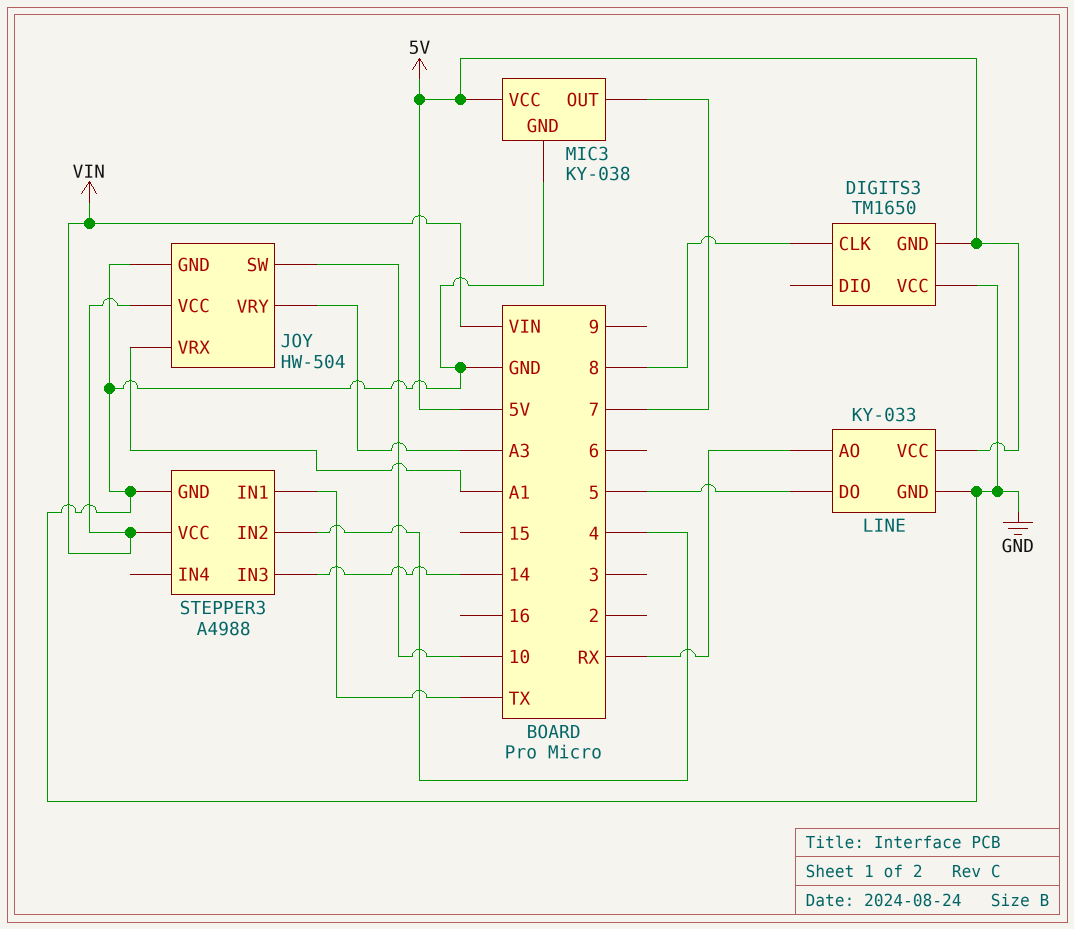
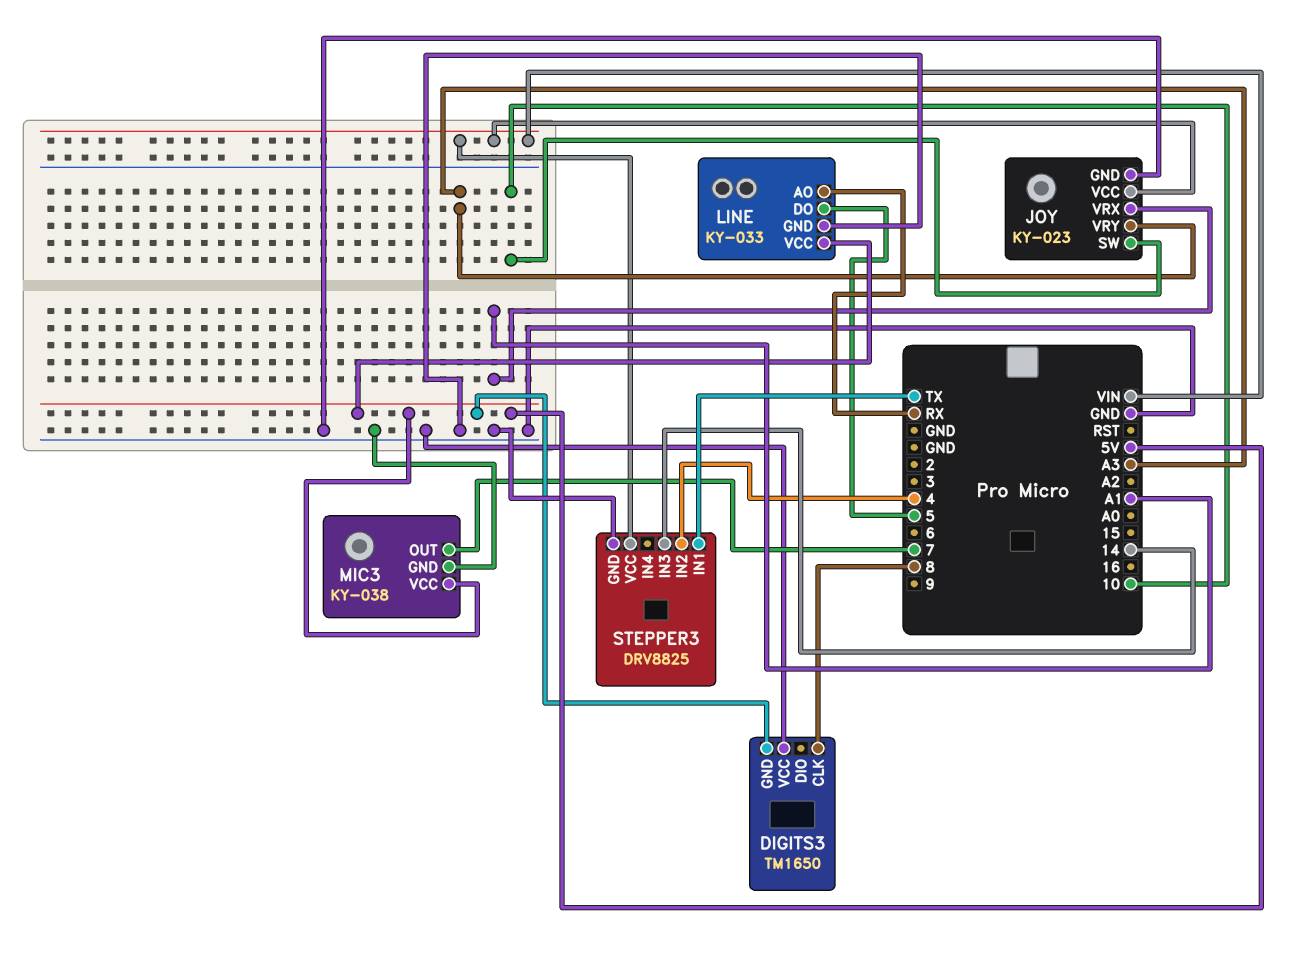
JOY: HW-504 -> KY-023
STEPPER3: A4988 -> DRV8825

